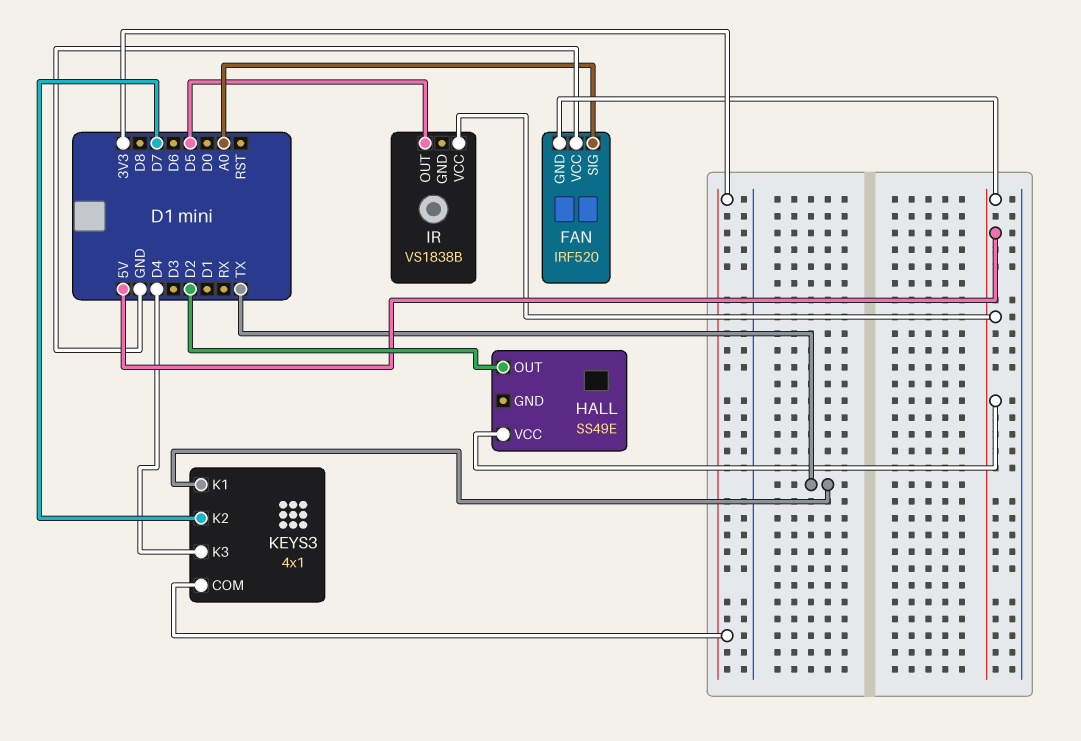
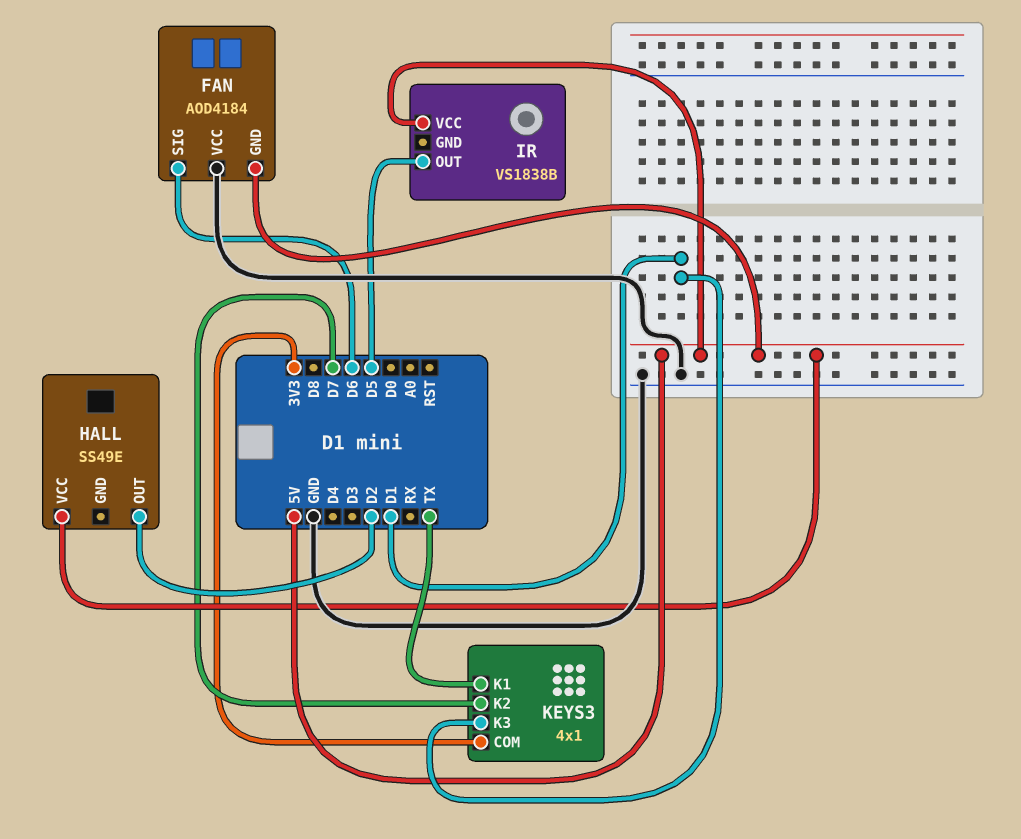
FAN: IRF520 -> AOD4184
FAN pin SIG: A0 -> D6
KEYS3 pin K3: D4 -> D1

